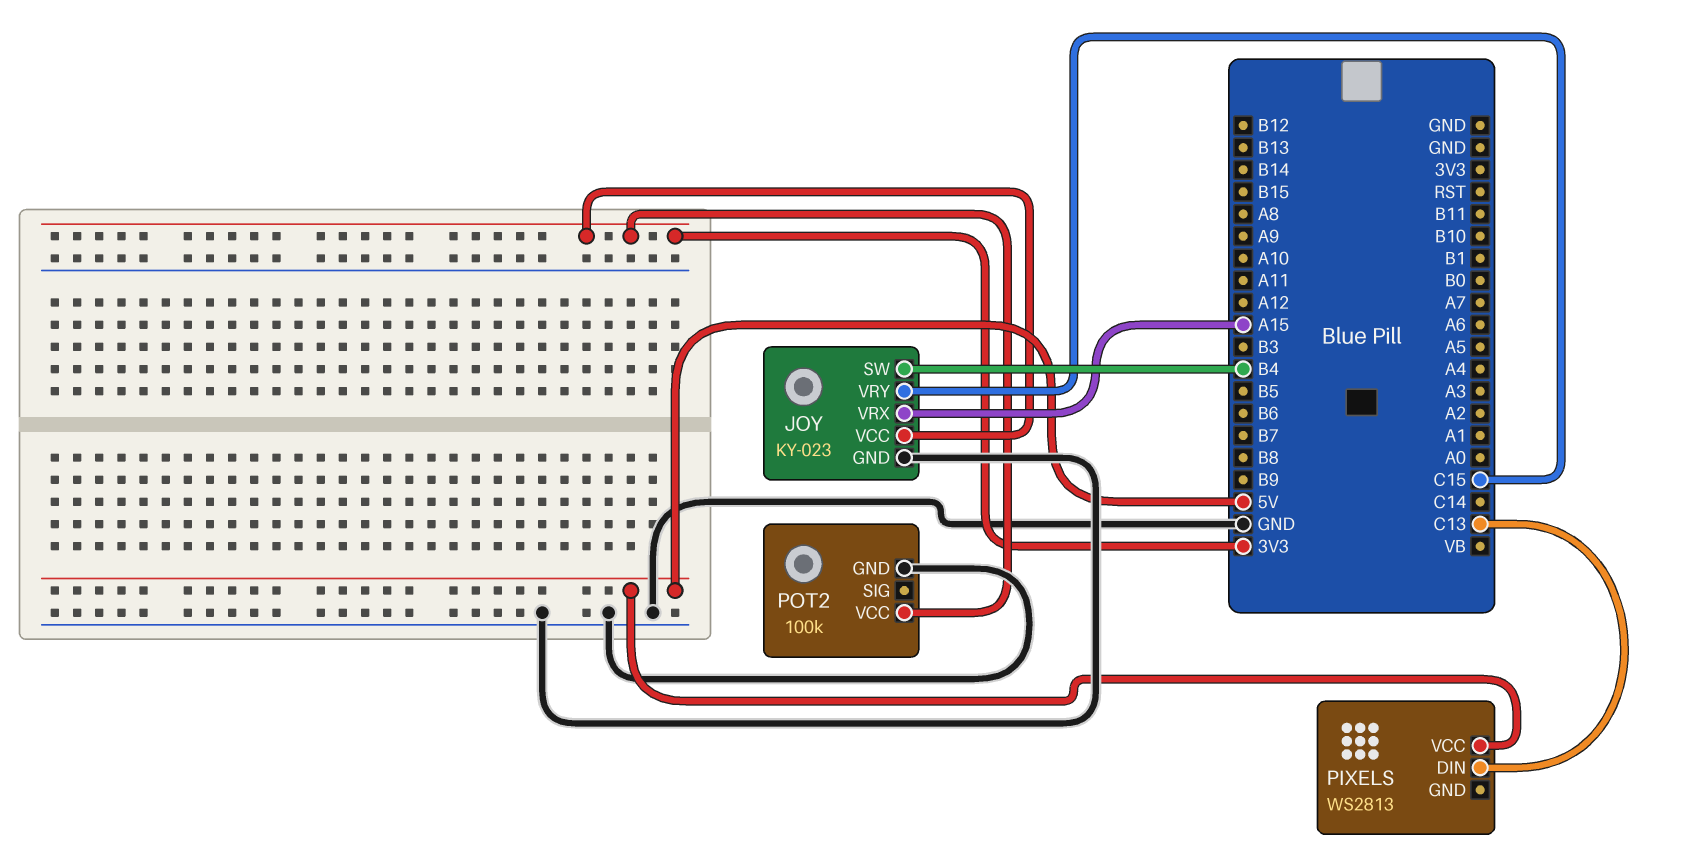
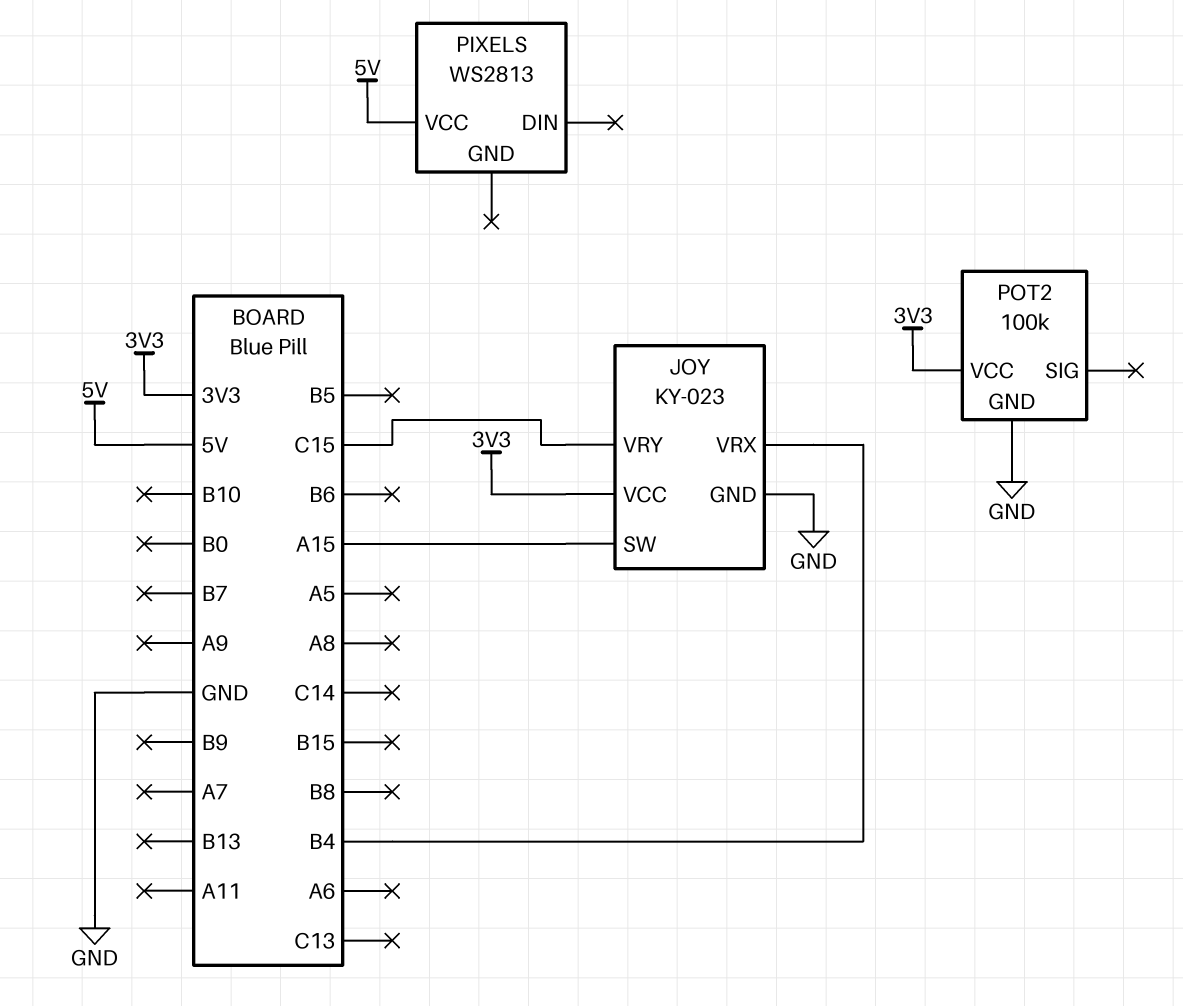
JOY pin SW: B4 -> A15
JOY pin VRX: A15 -> B4
PIXELS pin DIN: C13 -> none

